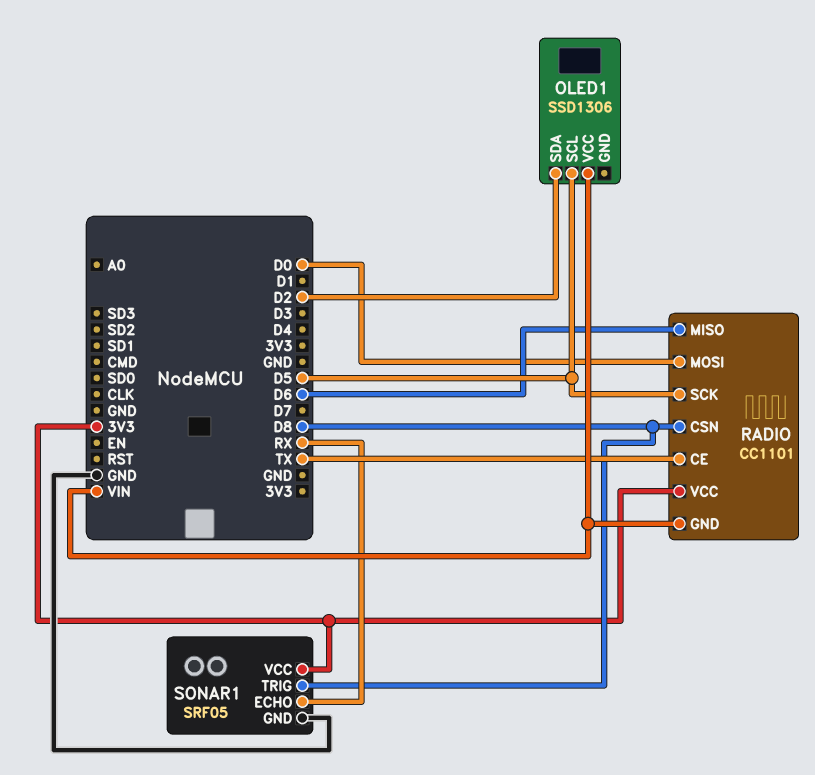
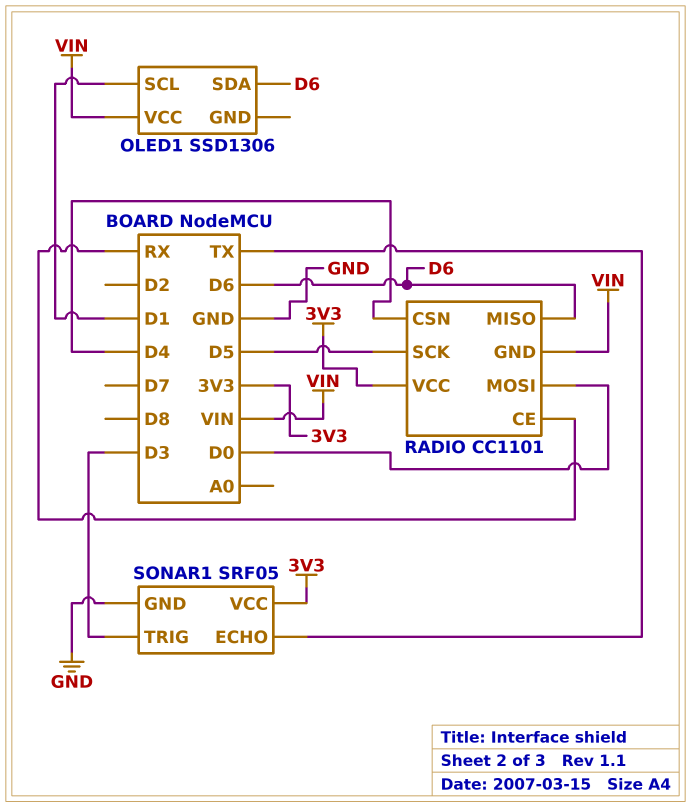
OLED1 pin SCL: D5 -> D1
OLED1 pin SDA: D2 -> D6
RADIO pin CE: TX -> RX
RADIO pin CSN: D8 -> D4
SONAR1 pin ECHO: RX -> TX
SONAR1 pin TRIG: D8 -> D3

